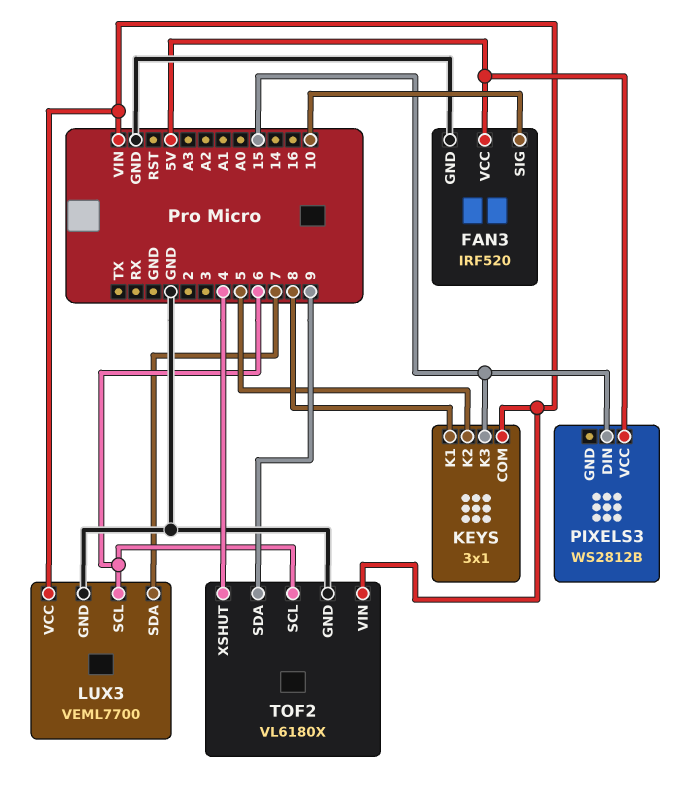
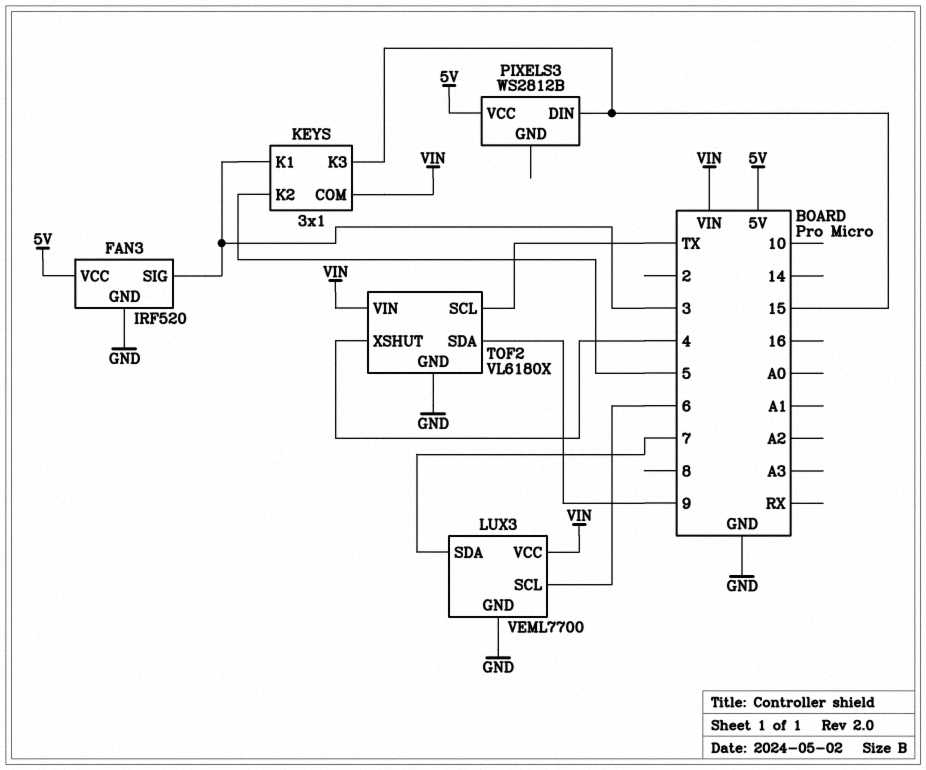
FAN3 pin SIG: 10 -> 3
KEYS pin K1: 8 -> 3
TOF2 pin SCL: 6 -> TX

